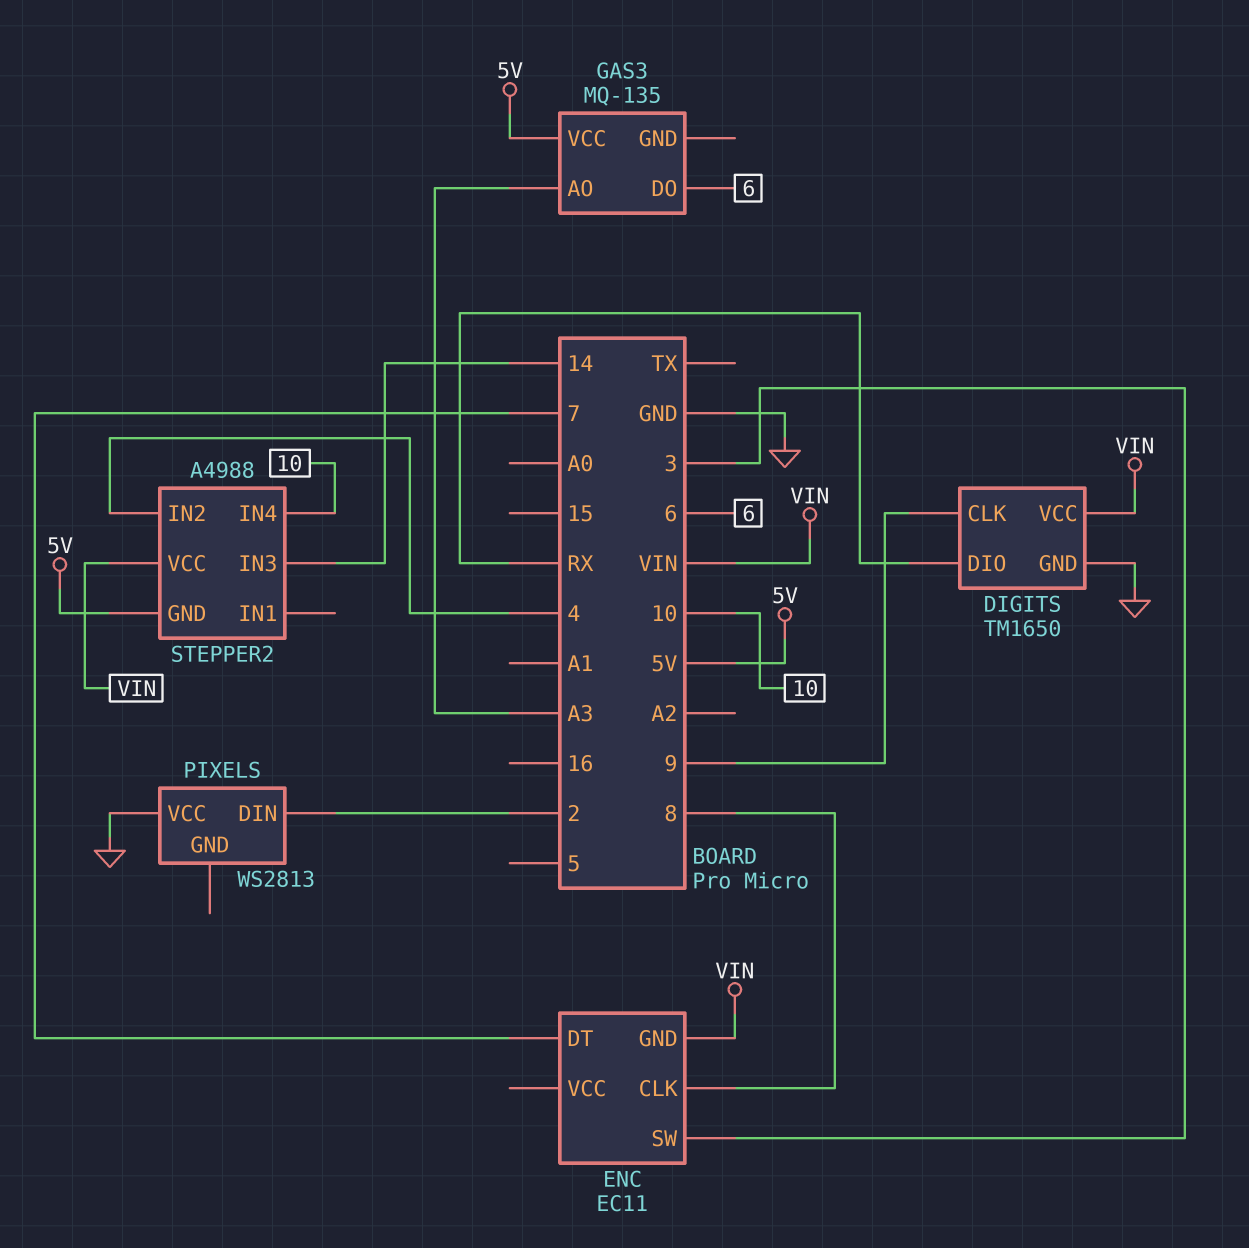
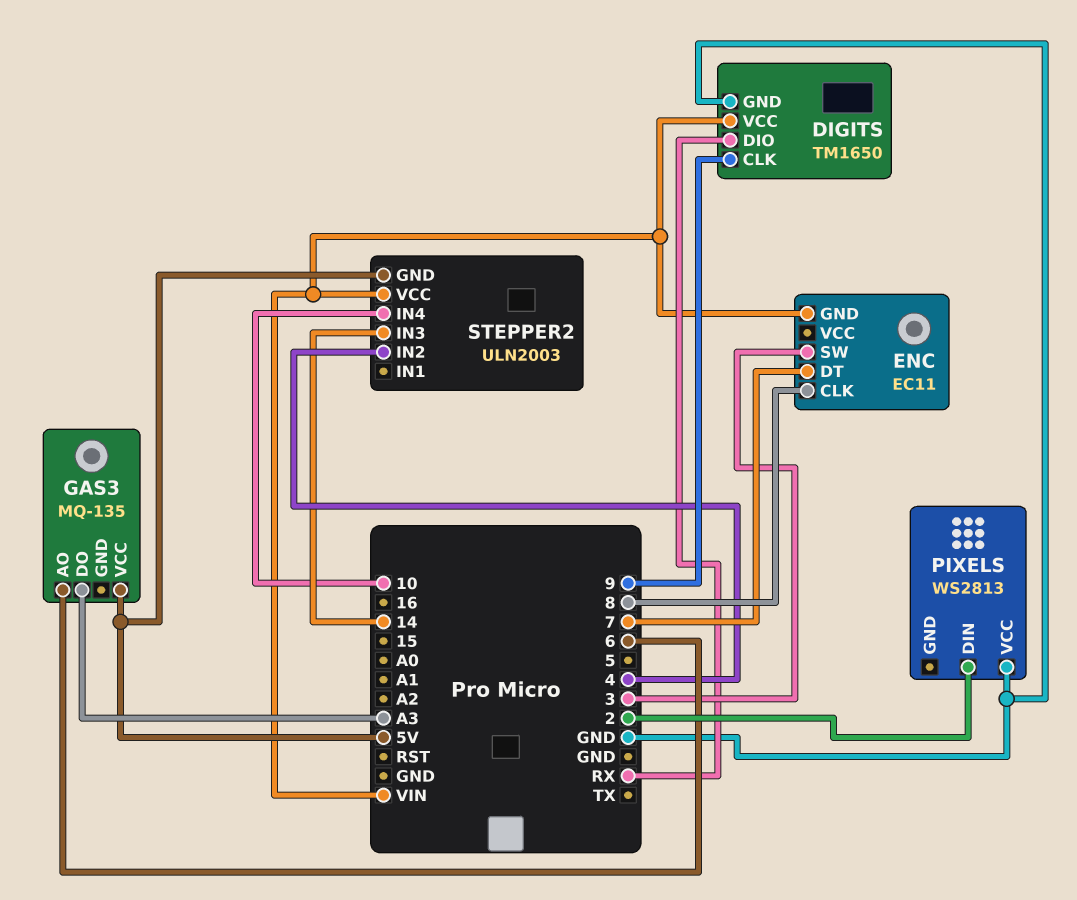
GAS3 pin AO: A3 -> 6
GAS3 pin DO: 6 -> A3
STEPPER2: A4988 -> ULN2003

